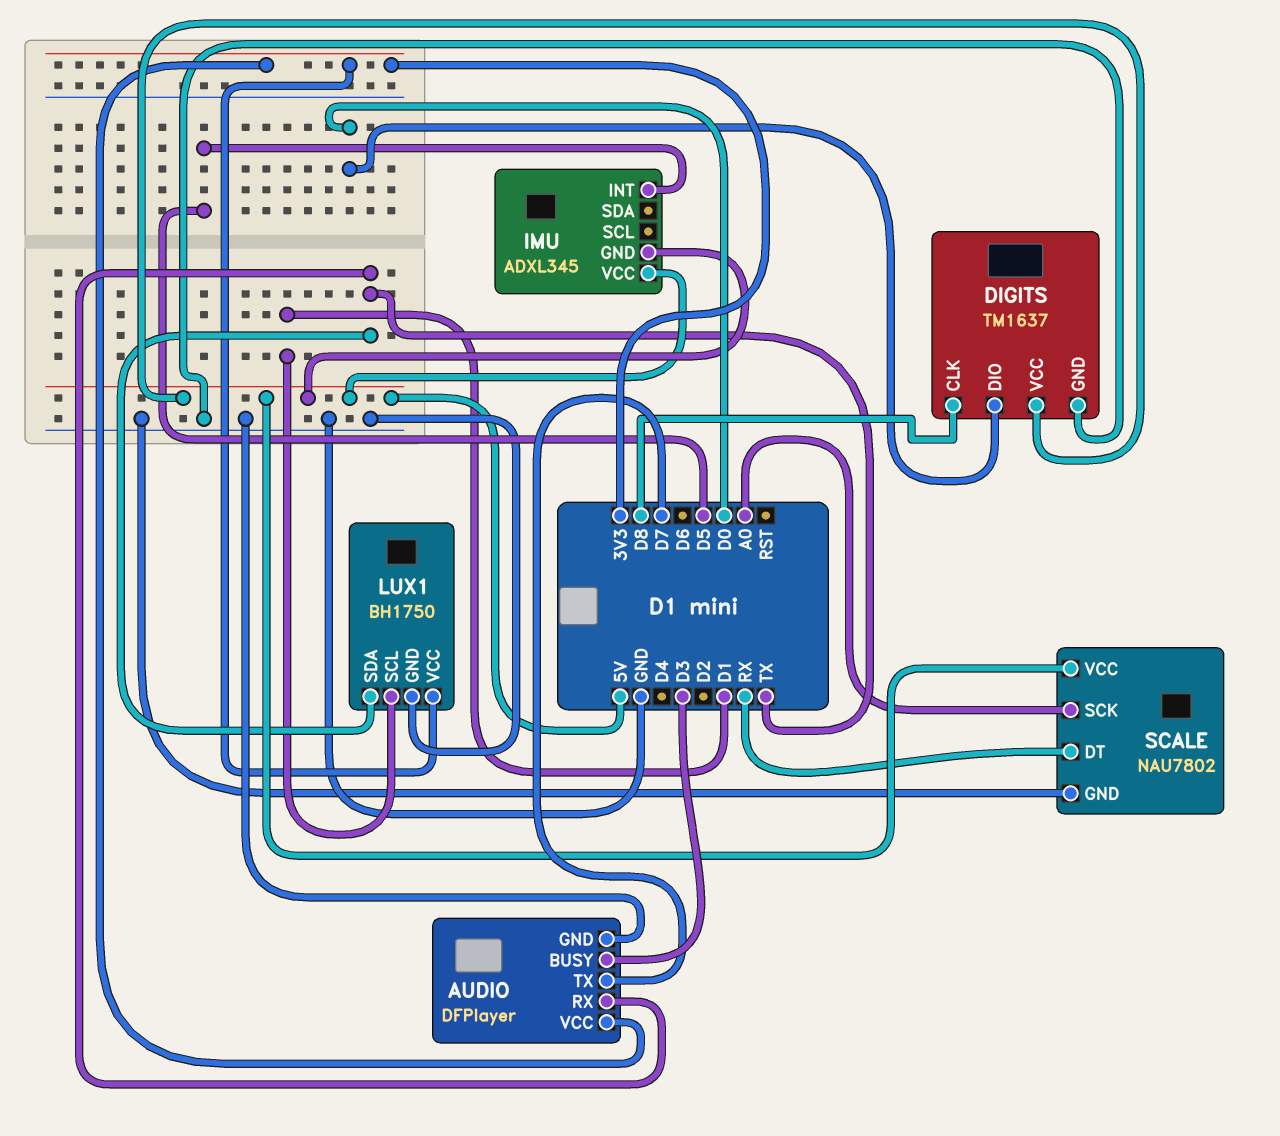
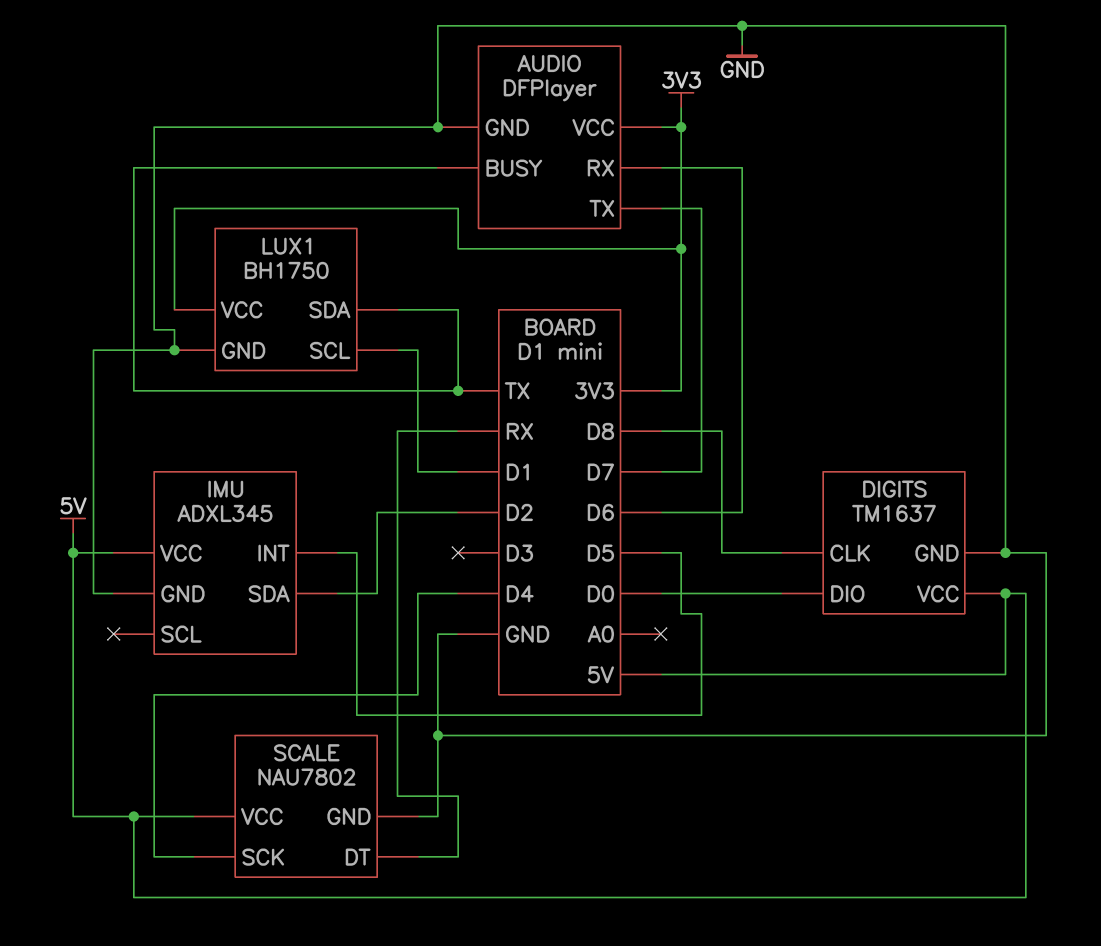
AUDIO pin BUSY: D3 -> TX
AUDIO pin RX: TX -> D6
IMU pin GND: 5V -> GND
IMU pin SDA: none -> D2
SCALE pin SCK: A0 -> D4

